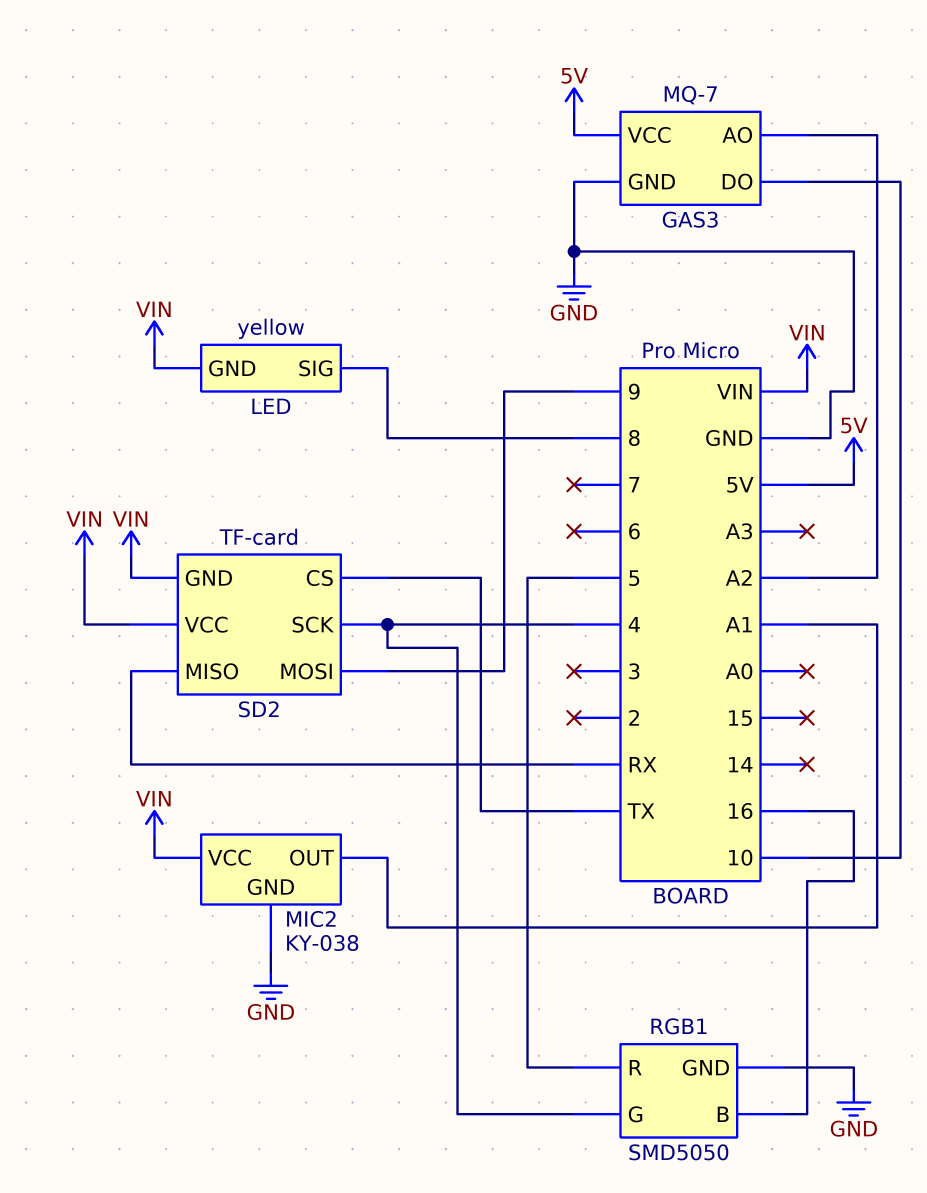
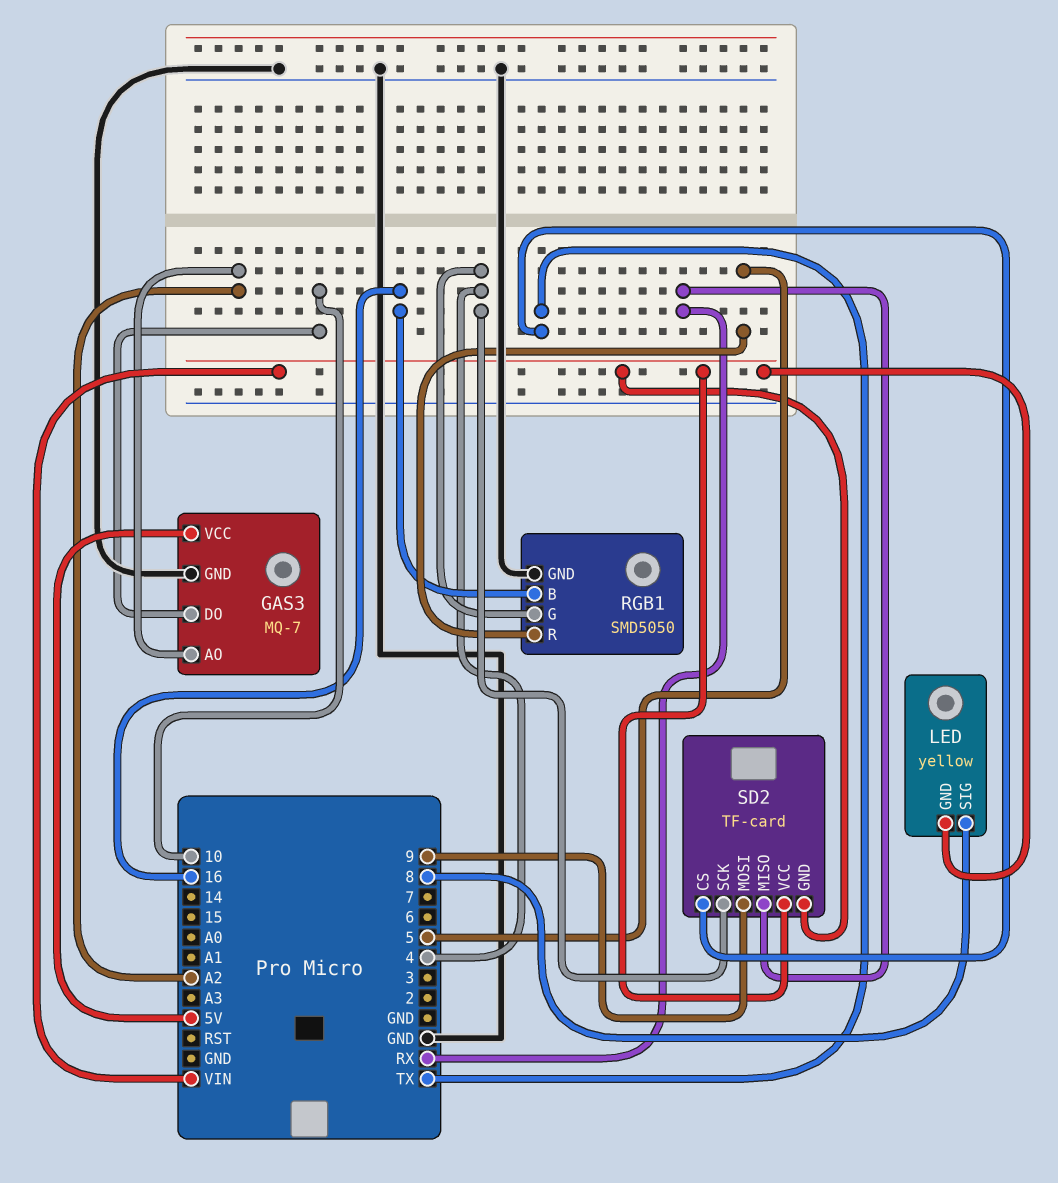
MIC2: KY-038 -> none
MIC2 pin GND: GND -> none
MIC2 pin OUT: A1 -> none
MIC2 pin VCC: VIN -> none

